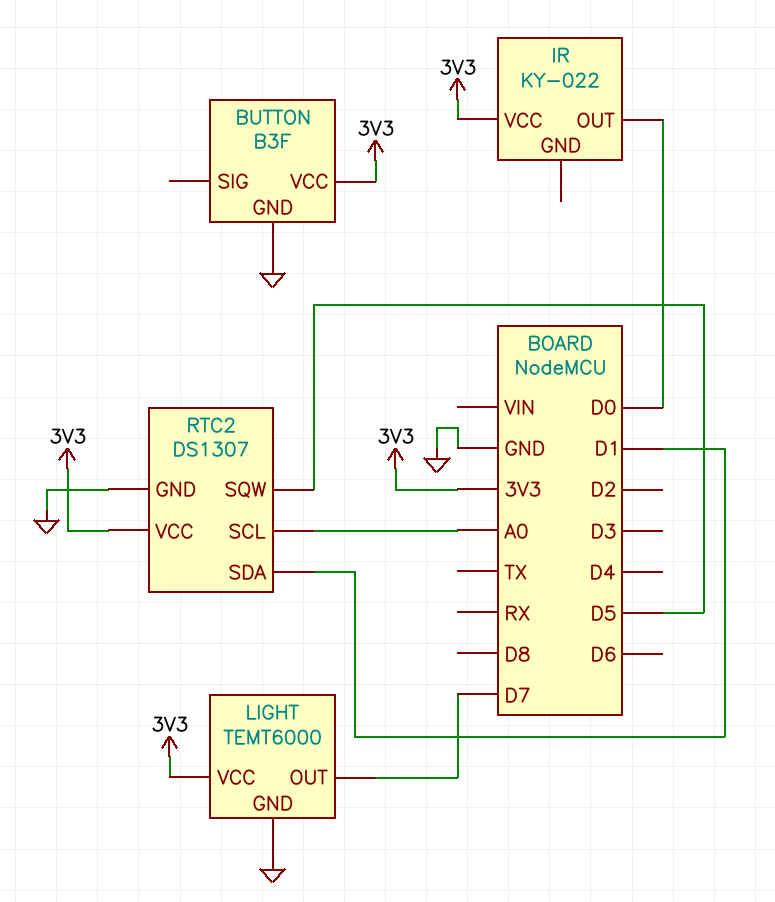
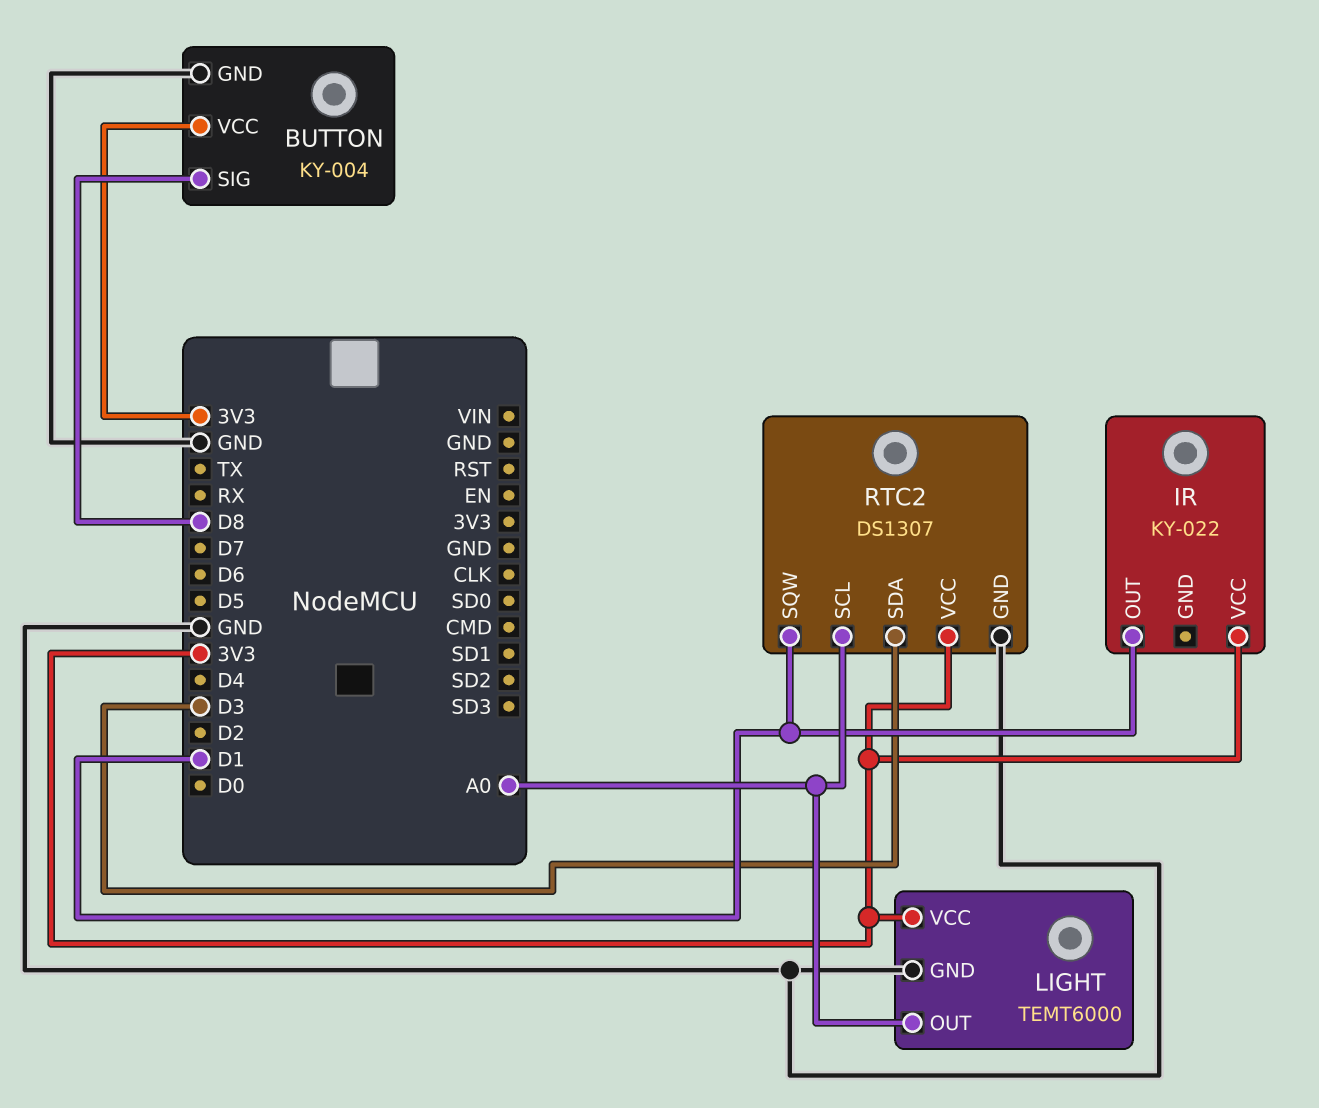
BUTTON: B3F -> KY-004
BUTTON pin SIG: none -> D8
IR pin OUT: D0 -> D1
LIGHT pin OUT: D7 -> A0
RTC2 pin SDA: D1 -> D3
RTC2 pin SQW: D5 -> D1

